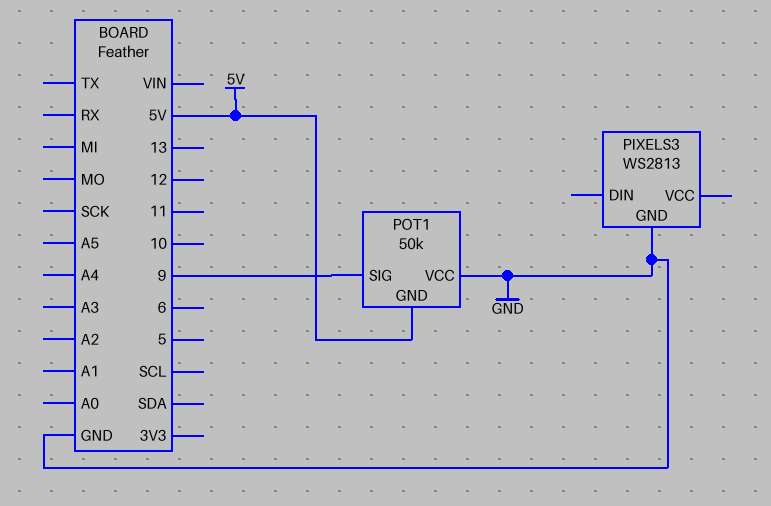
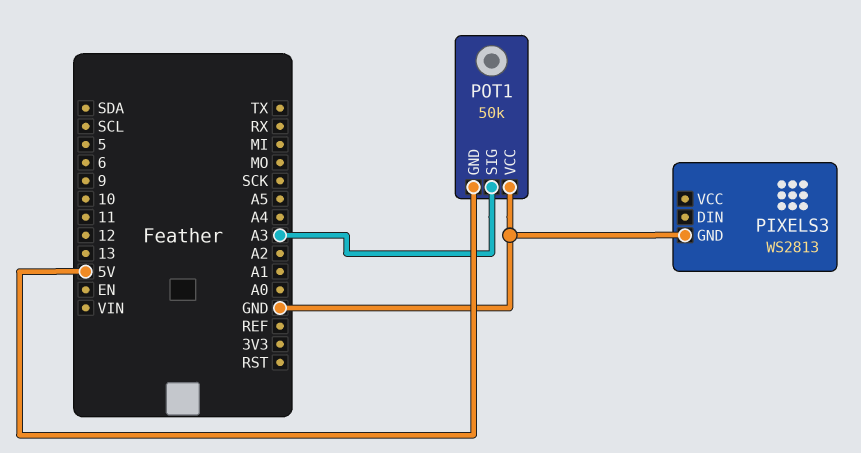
POT1 pin SIG: 9 -> A3

